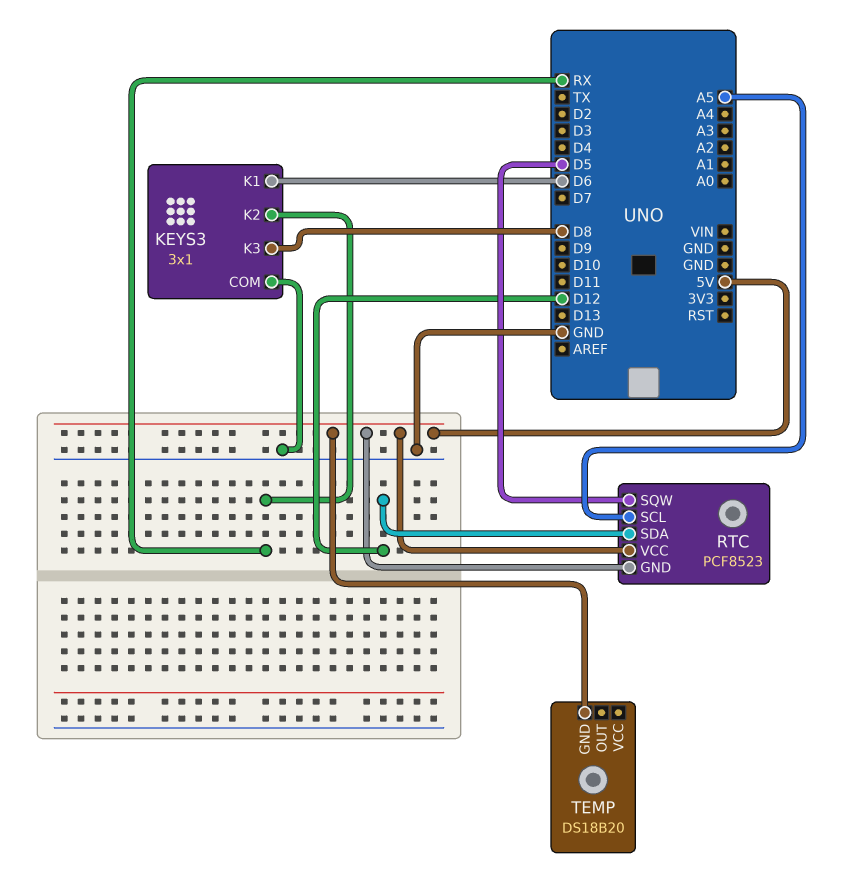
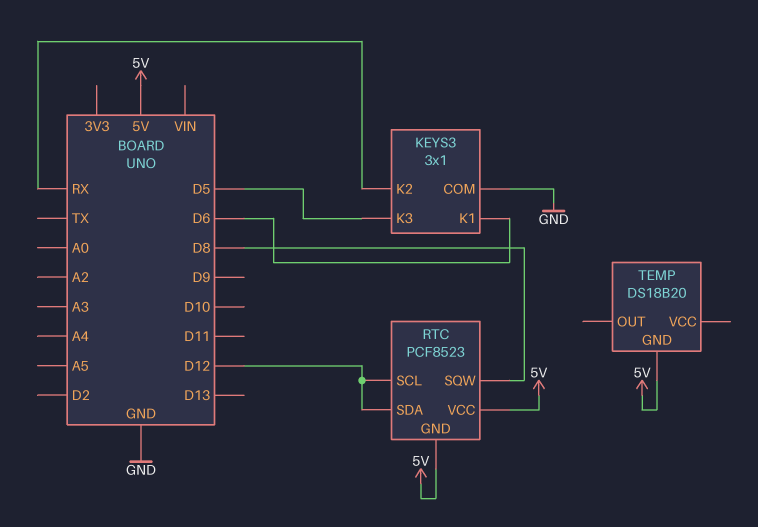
KEYS3 pin K3: D8 -> D5
RTC pin SCL: A5 -> D12
RTC pin SQW: D5 -> D8

